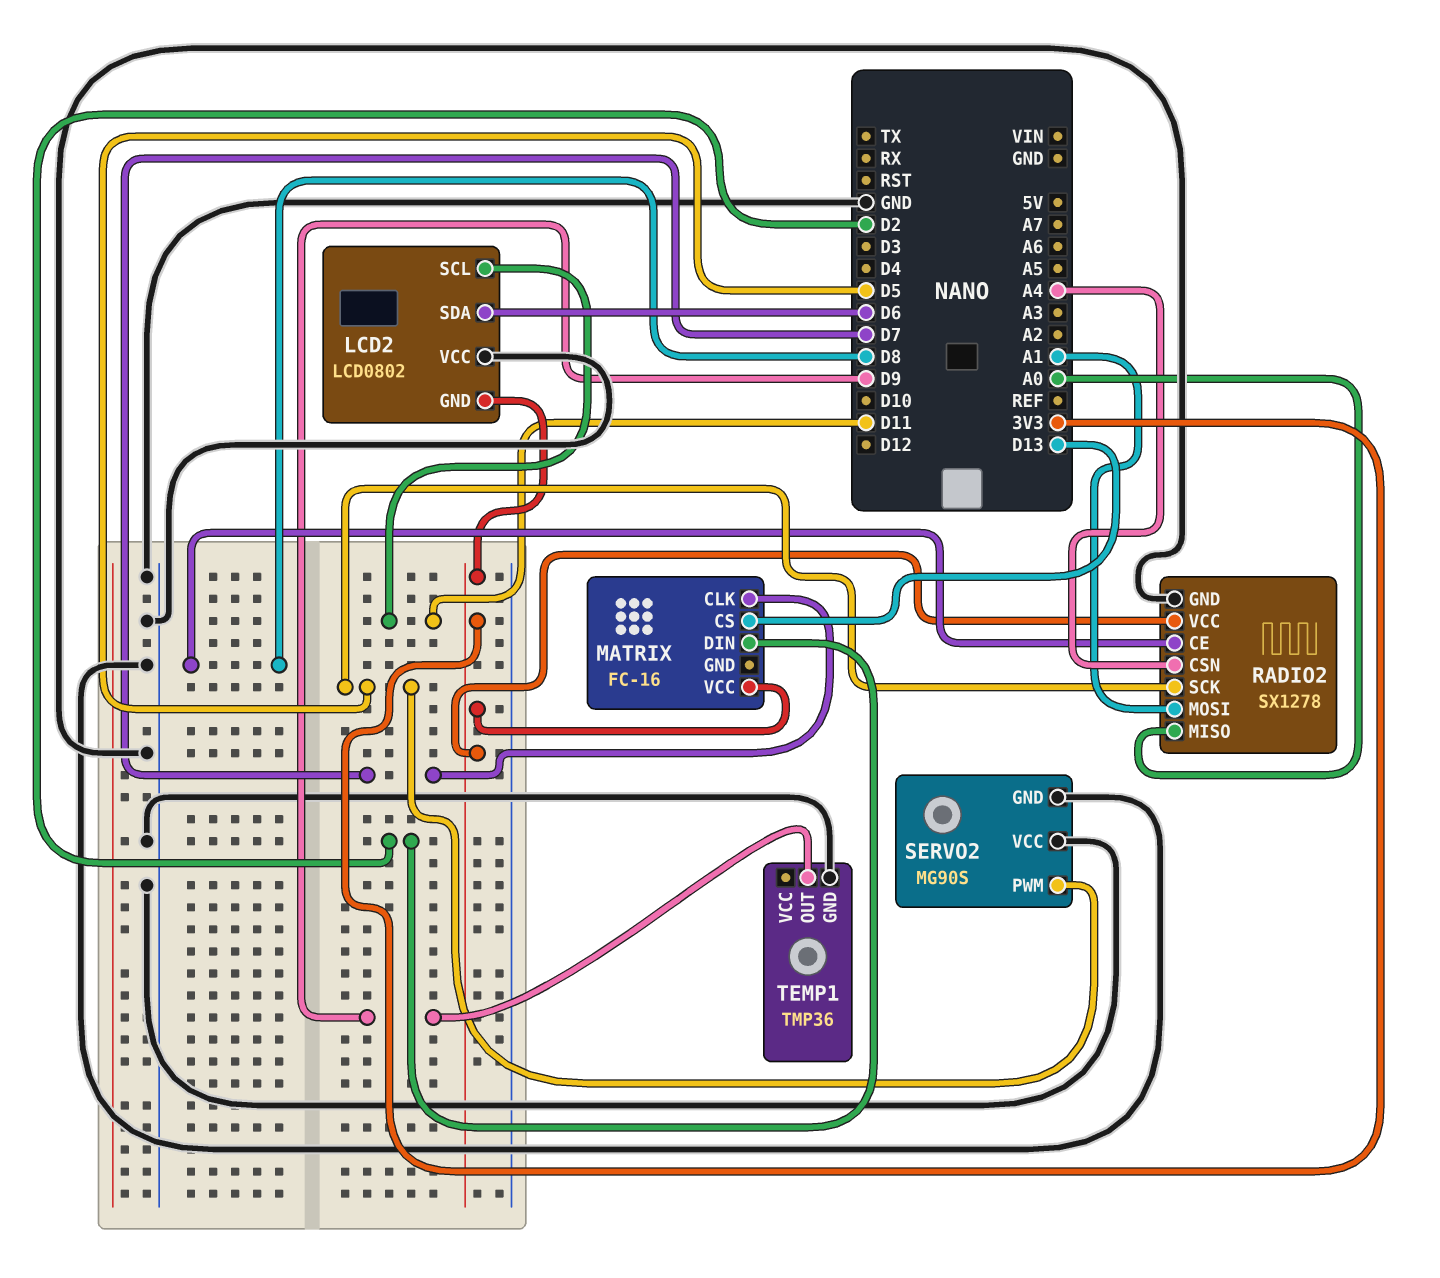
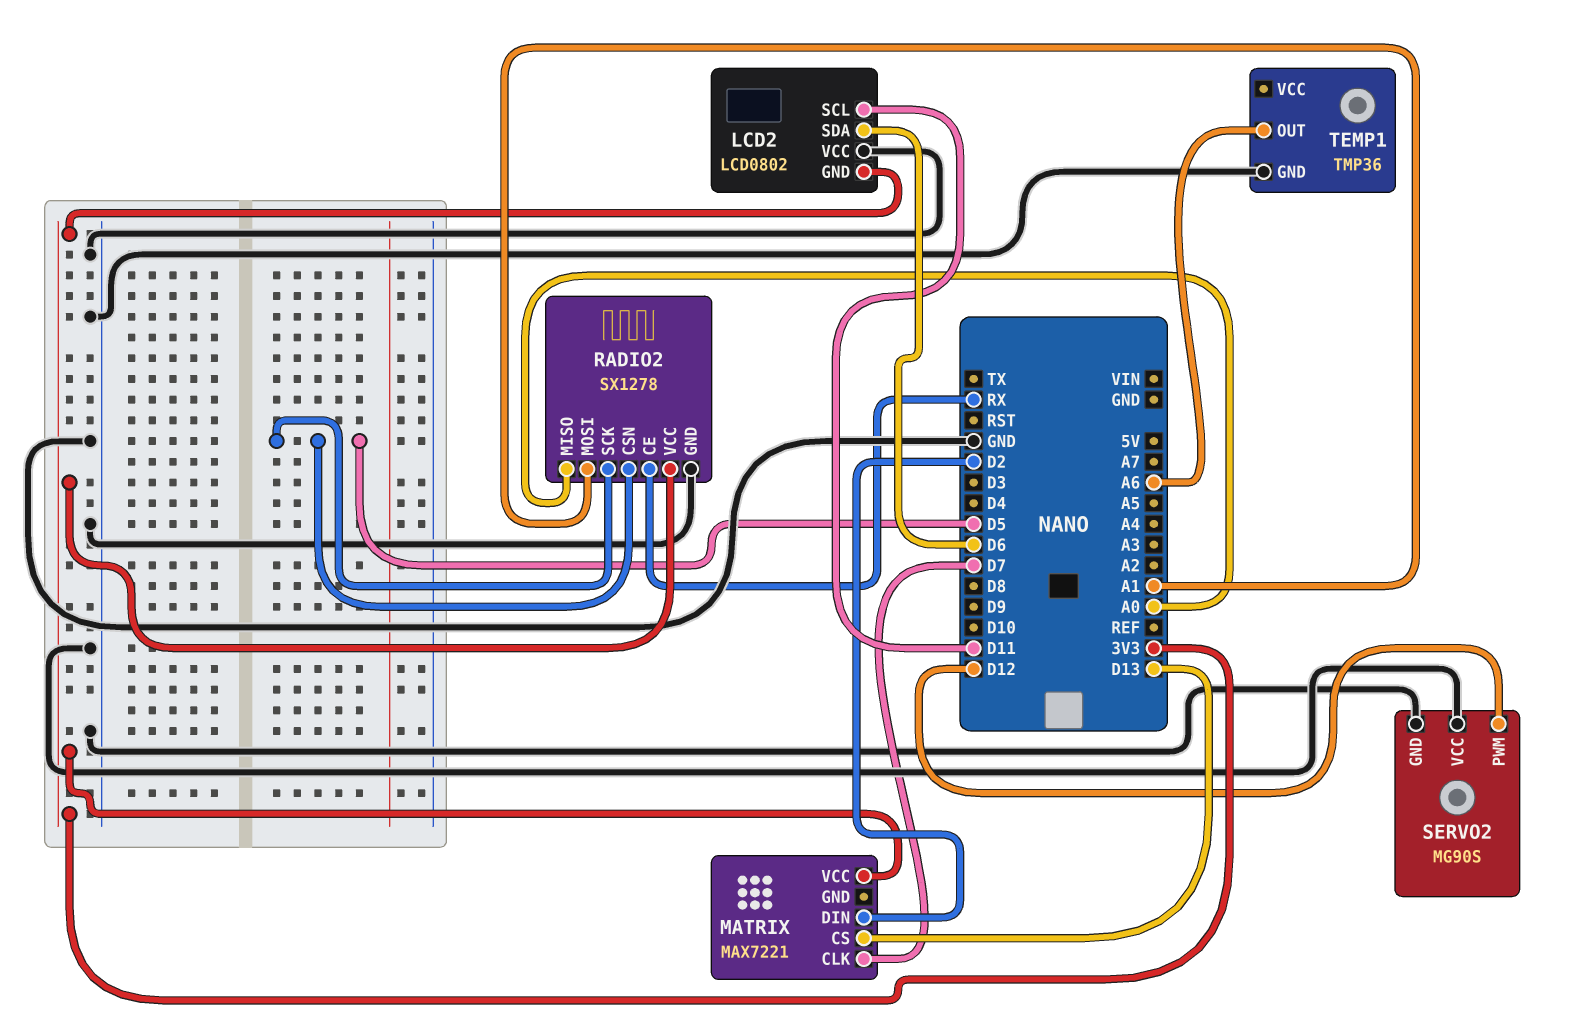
MATRIX: FC-16 -> MAX7221
RADIO2 pin CE: D8 -> RX
RADIO2 pin CSN: A4 -> D5
SERVO2 pin PWM: D5 -> D12
TEMP1 pin OUT: D9 -> A6

